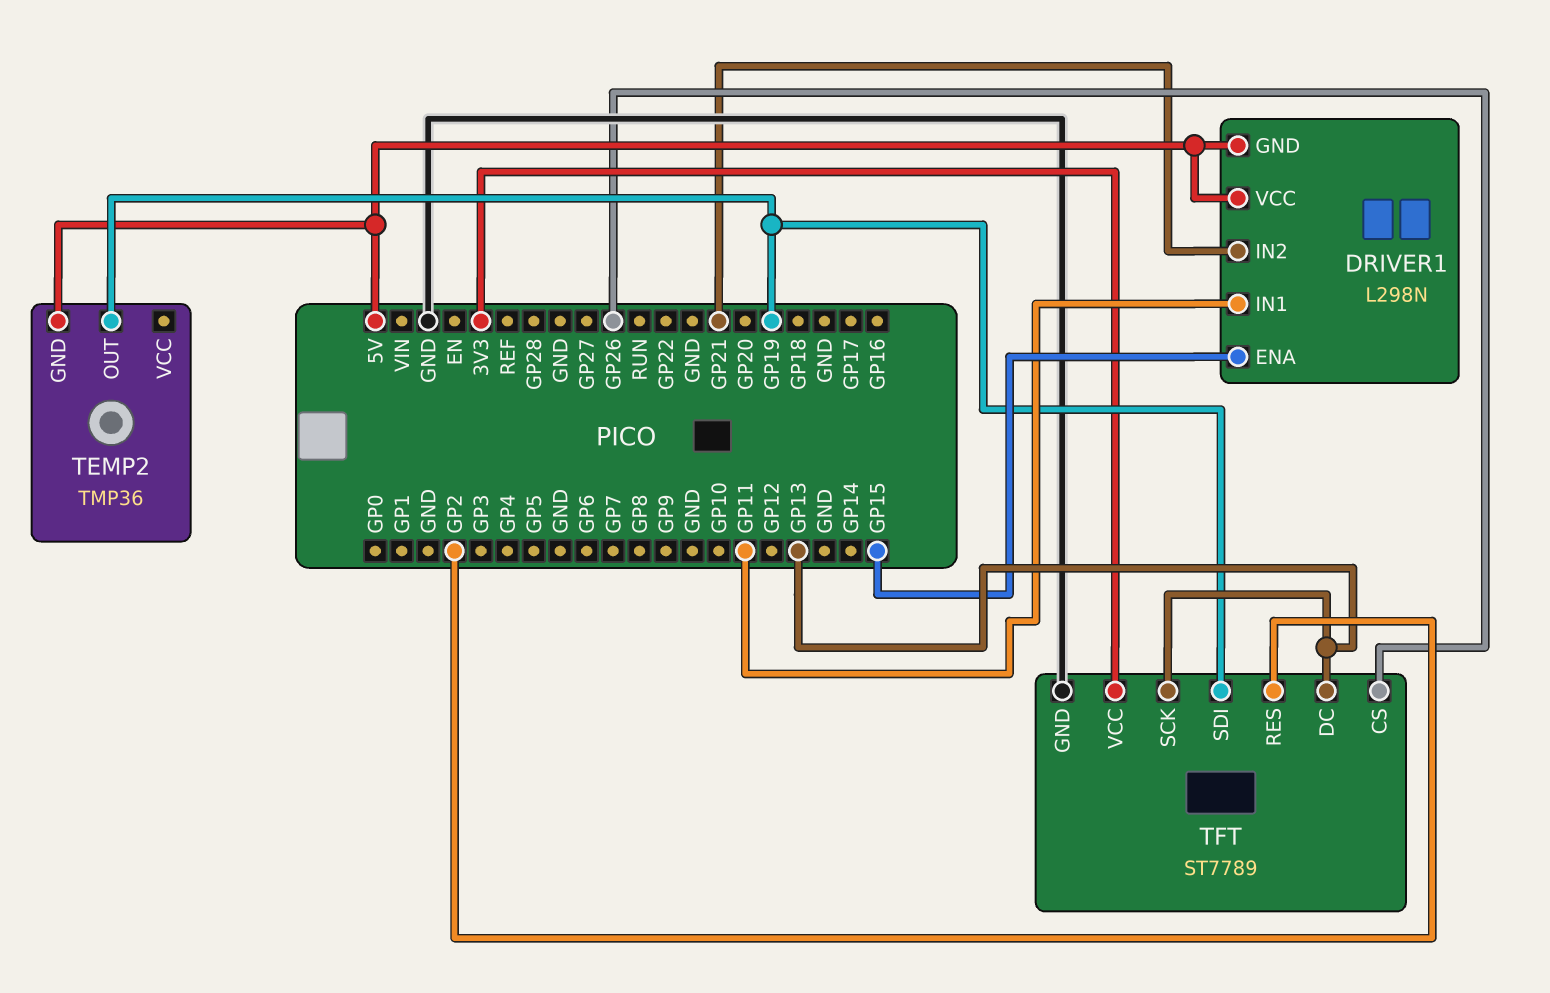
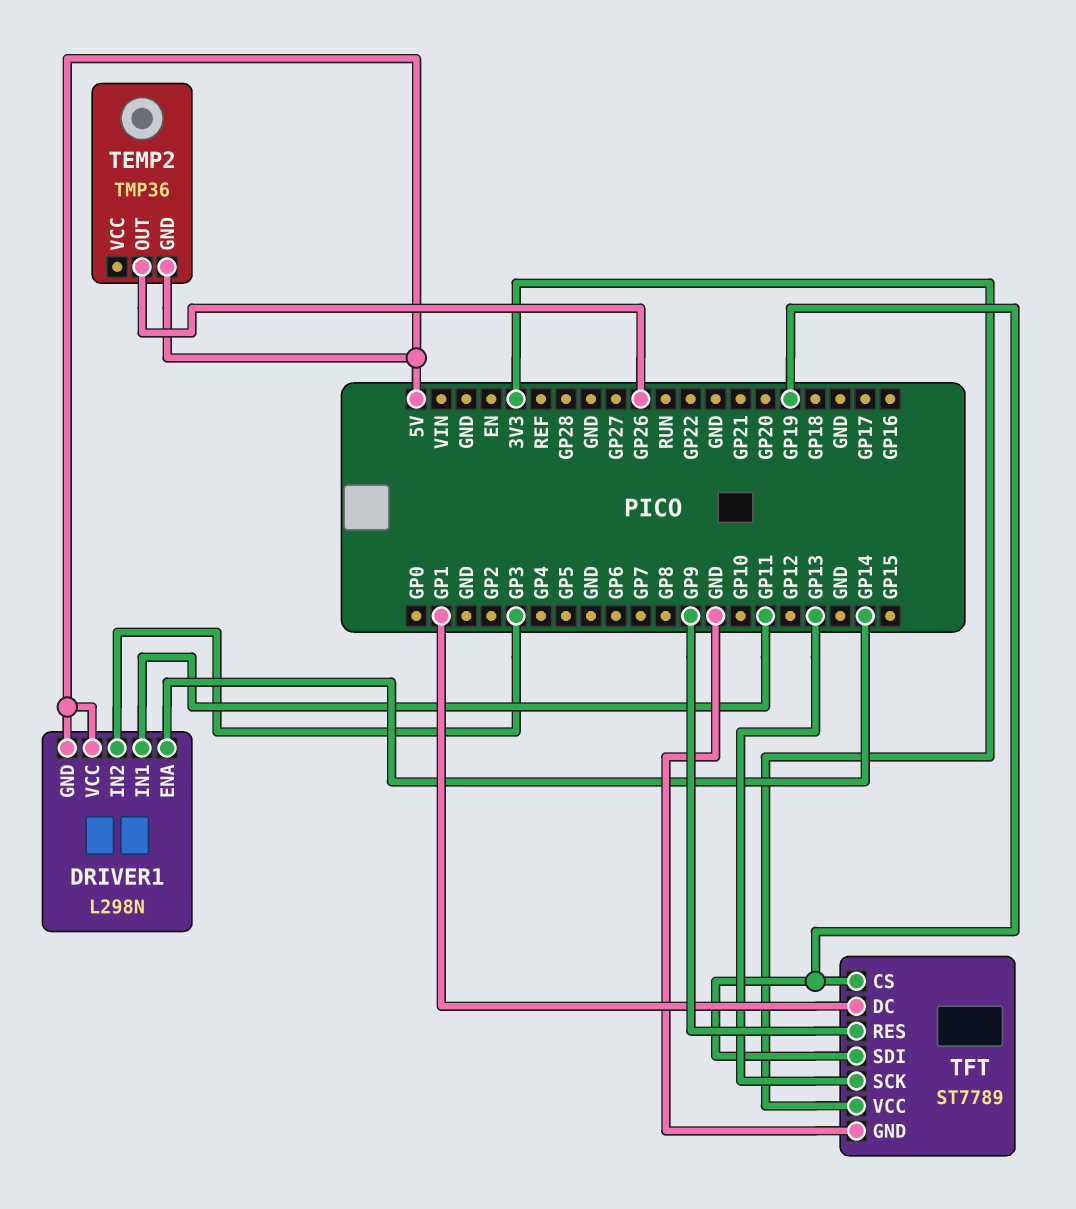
DRIVER1 pin ENA: GP15 -> GP14
DRIVER1 pin IN2: GP21 -> GP3
TEMP2 pin OUT: GP19 -> GP26
TFT pin CS: GP26 -> GP19
TFT pin DC: GP13 -> GP1
TFT pin RES: GP2 -> GP9

